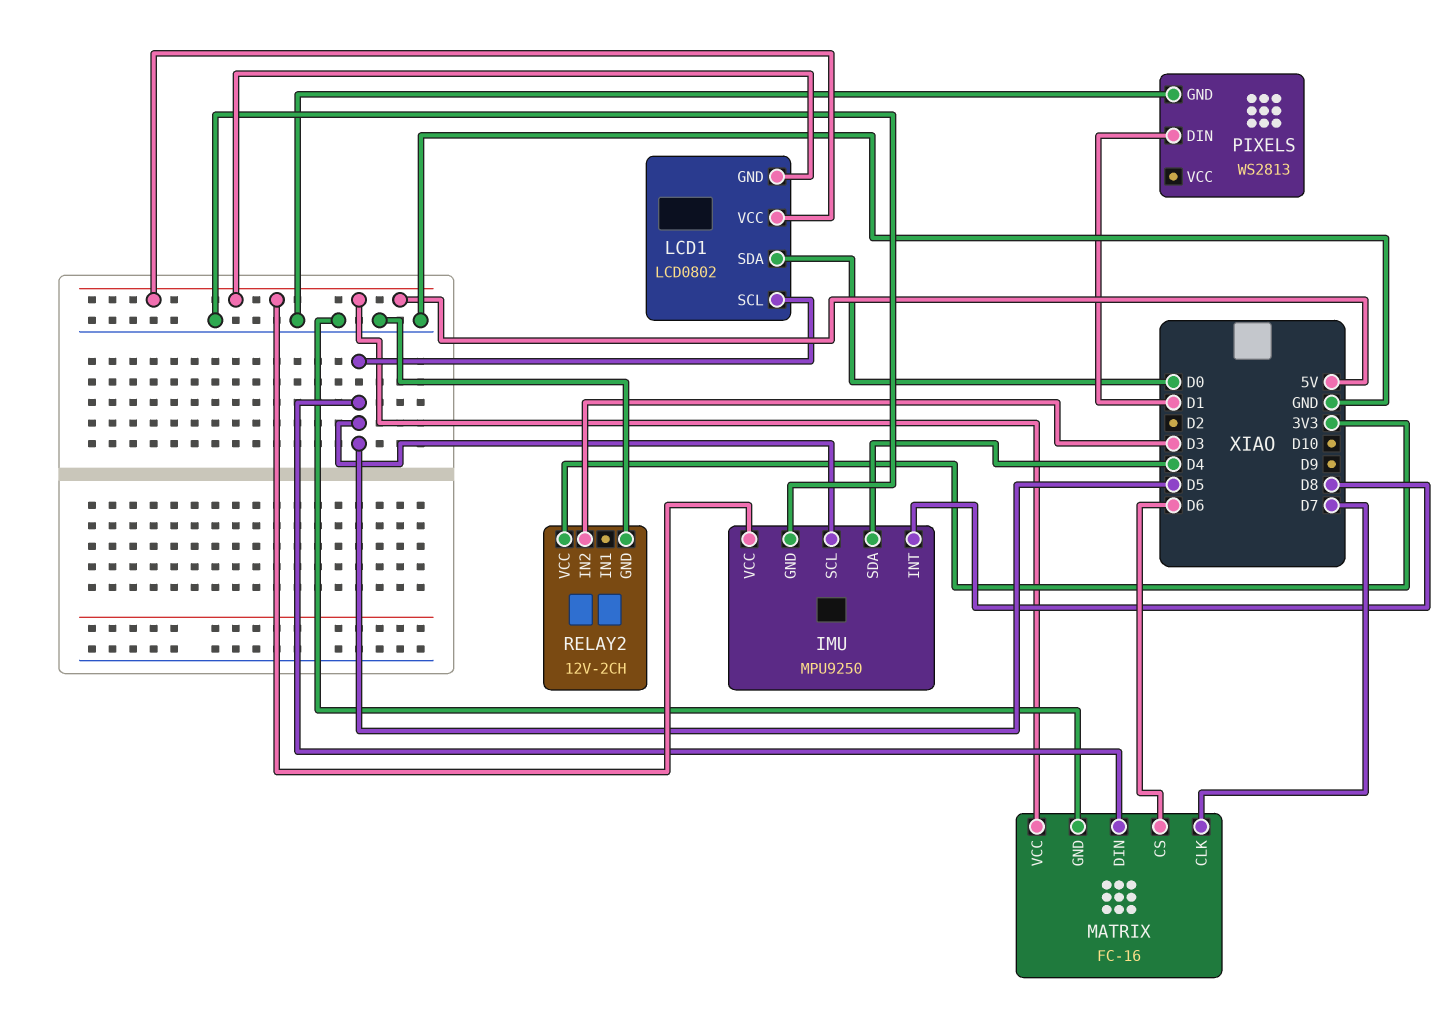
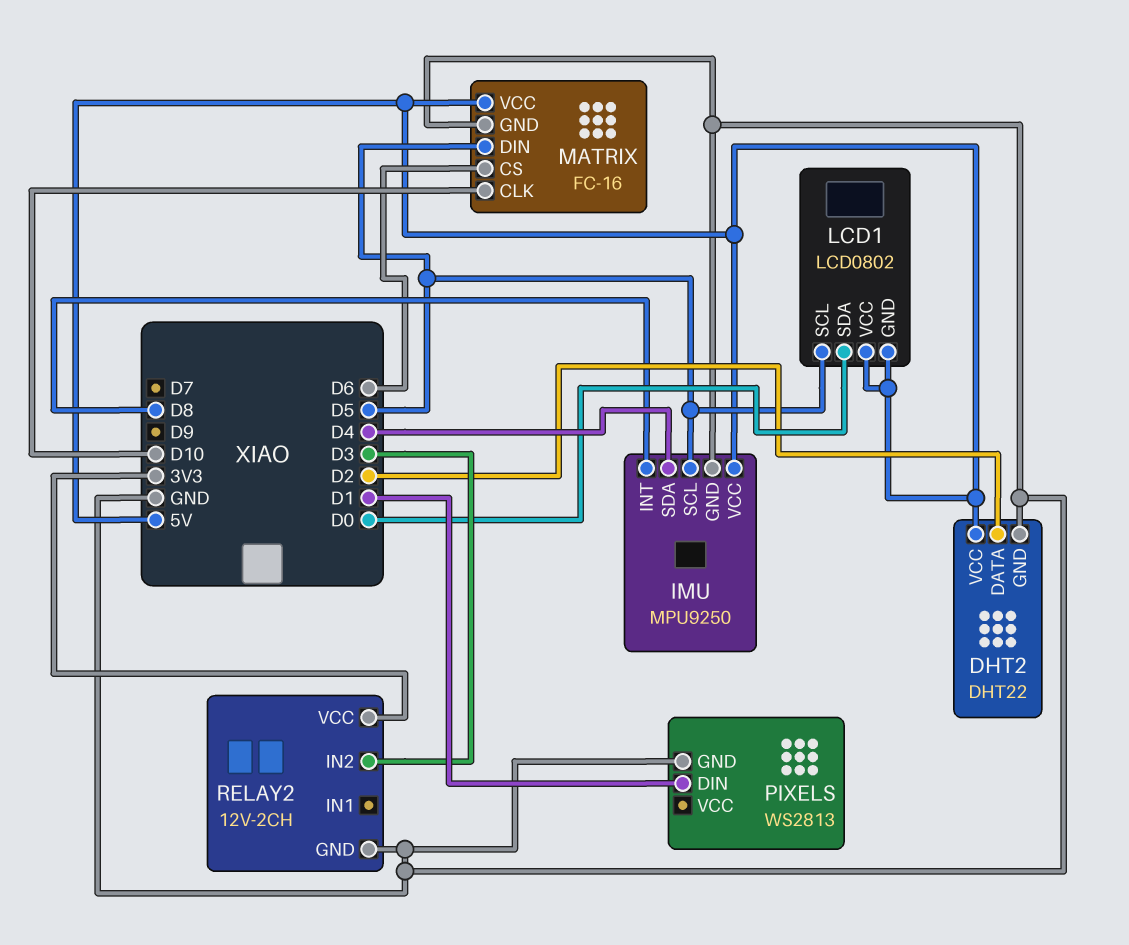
DHT2: none -> DHT22
DHT2 pin DATA: none -> D2
DHT2 pin GND: none -> GND
DHT2 pin VCC: none -> 5V
MATRIX pin CLK: D7 -> D10

